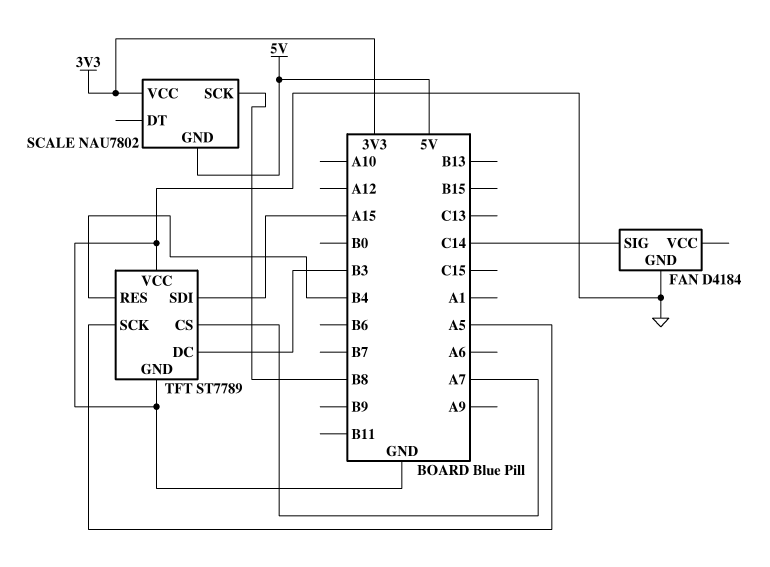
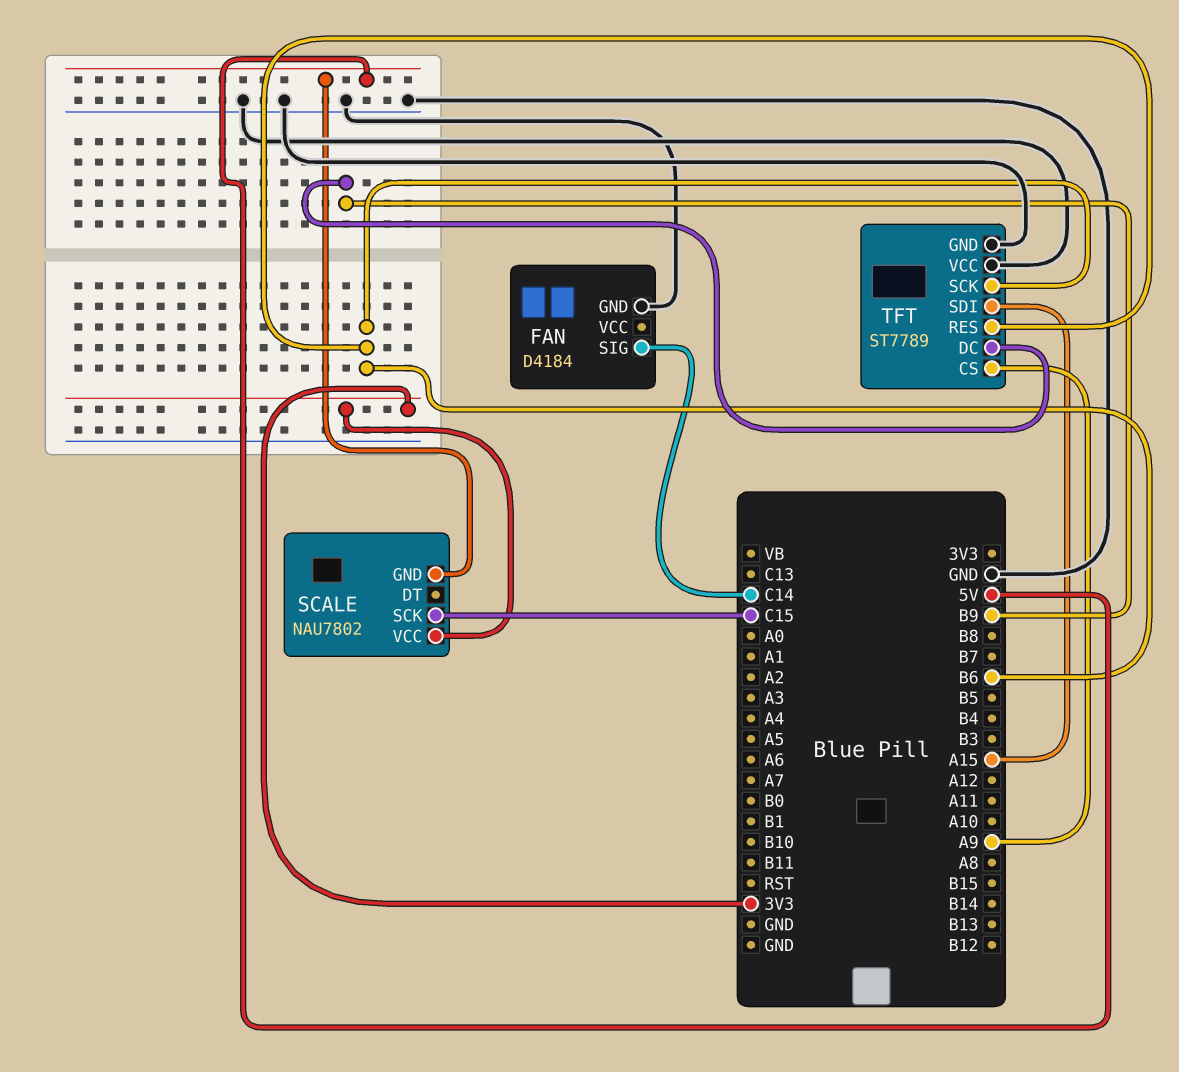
SCALE pin SCK: B8 -> C15
TFT pin CS: A7 -> A9
TFT pin DC: B3 -> B9
TFT pin RES: B4 -> B6
TFT pin SCK: A5 -> B6

